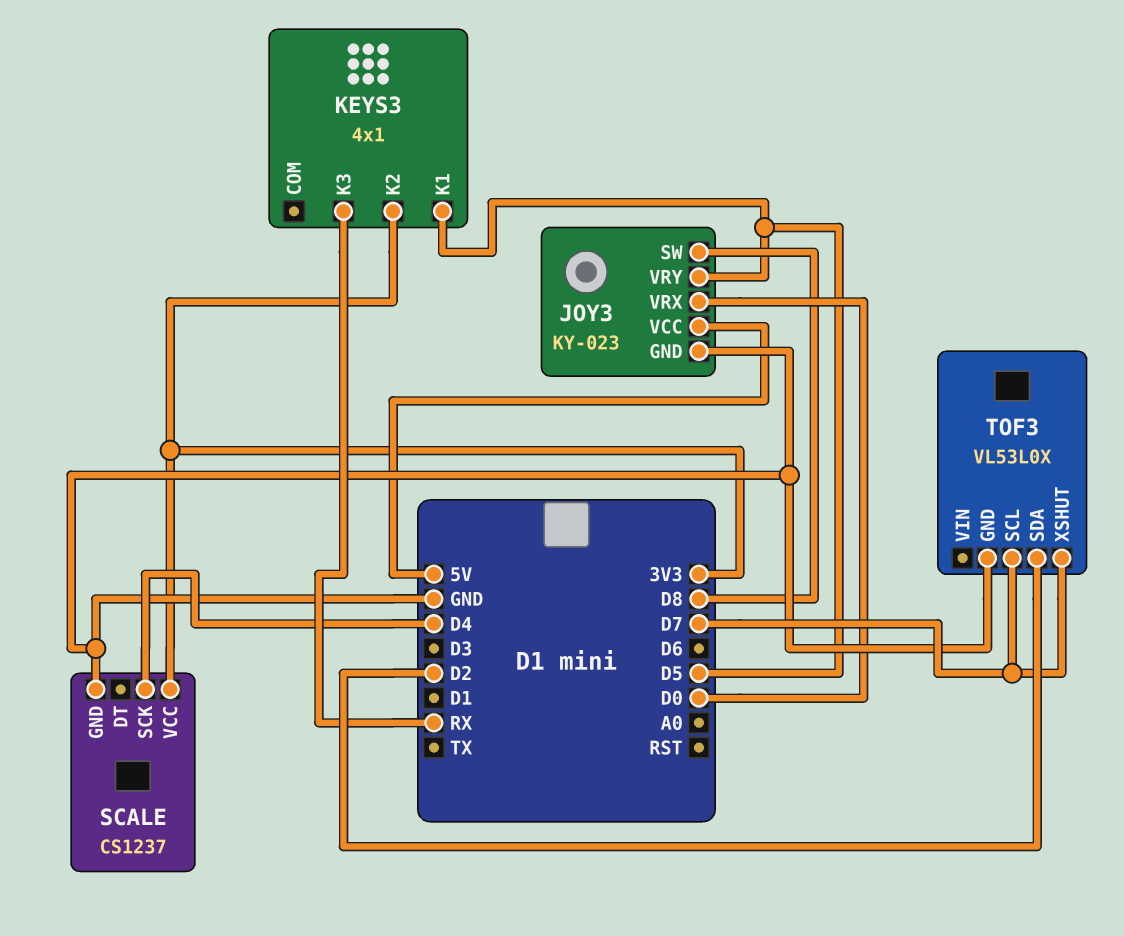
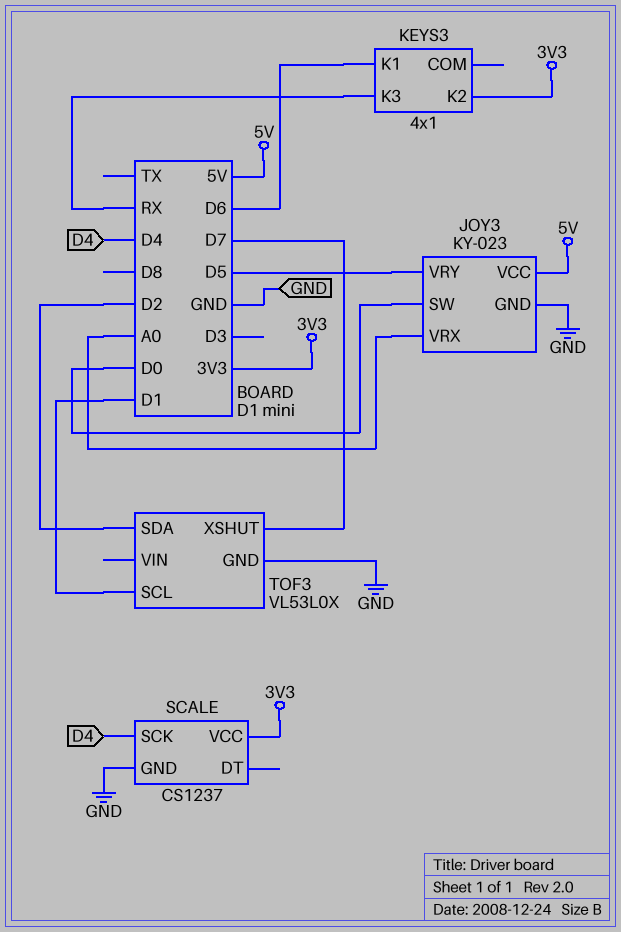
JOY3 pin SW: D8 -> D0
JOY3 pin VRX: D0 -> A0
KEYS3 pin K1: D5 -> D6
TOF3 pin SCL: D7 -> D1

